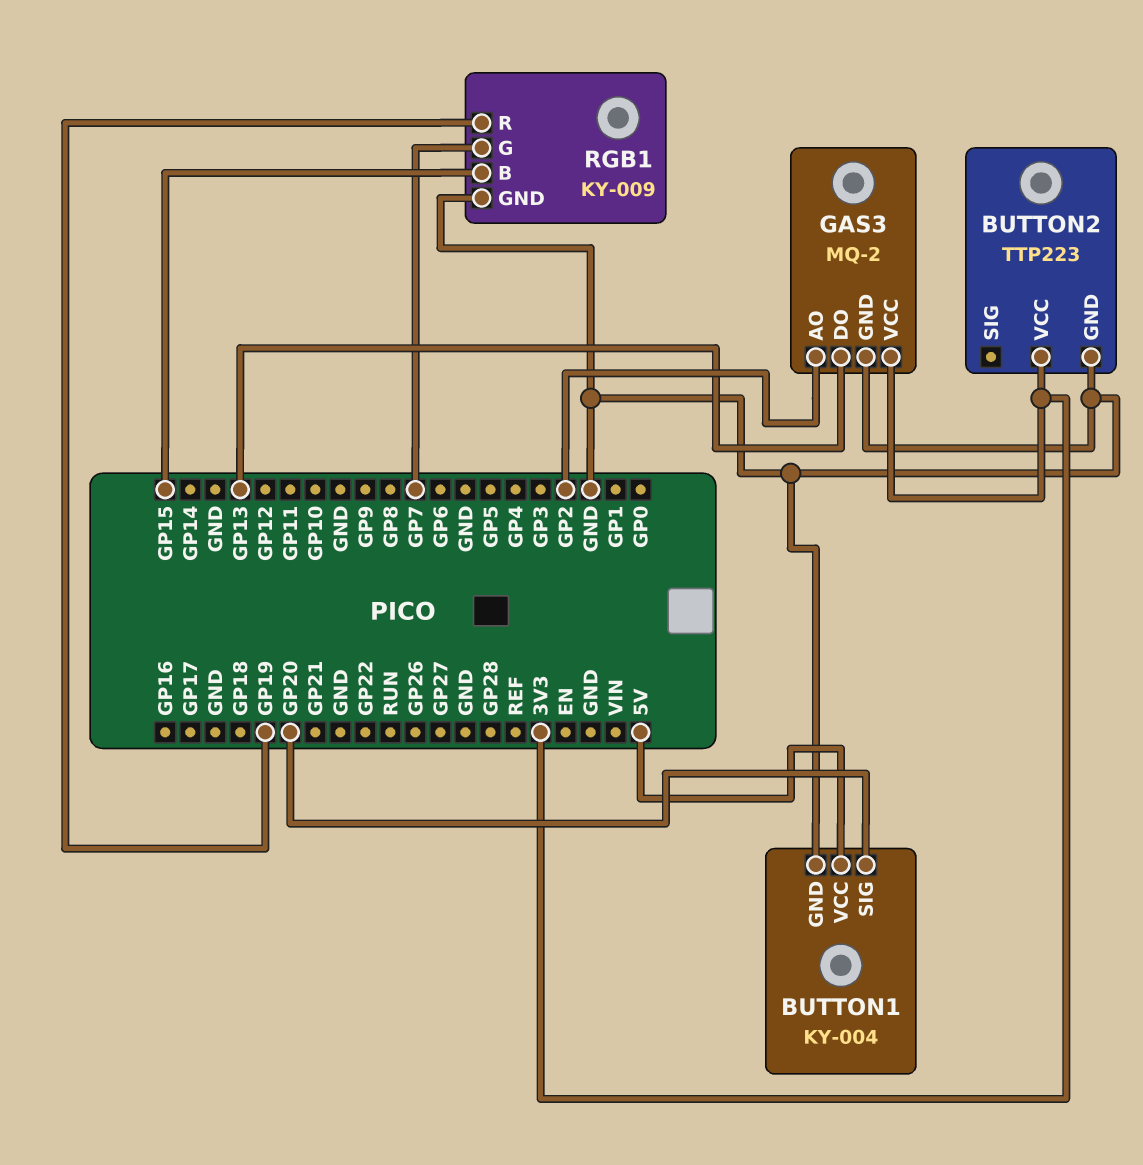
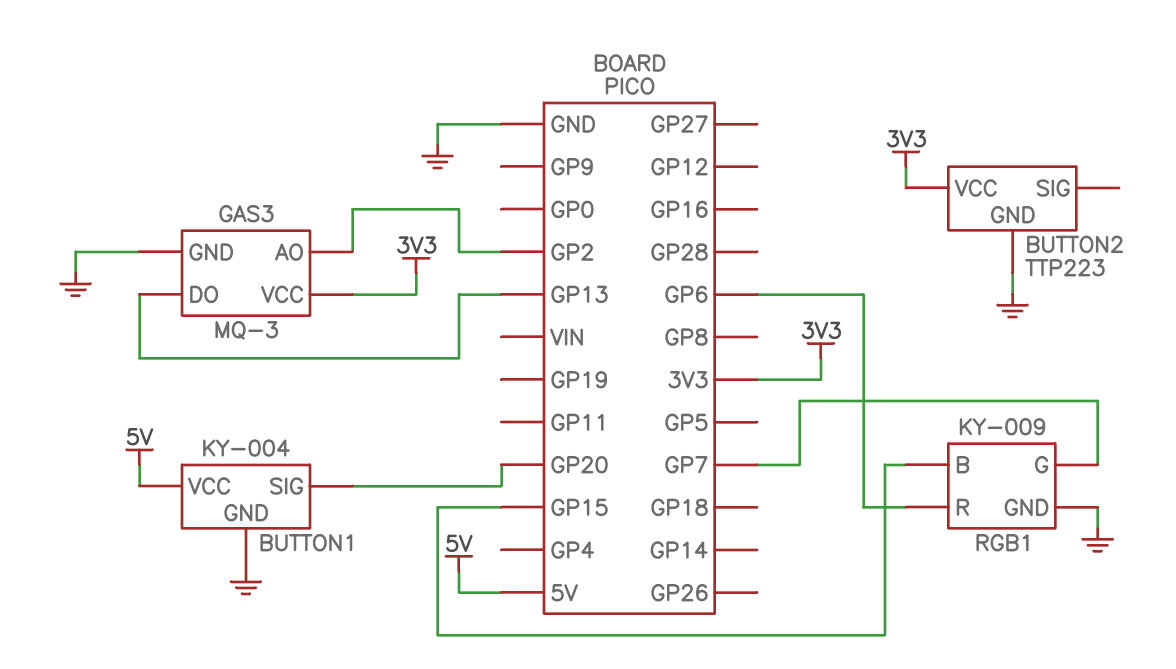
GAS3: MQ-2 -> MQ-3
RGB1 pin R: GP19 -> GP6

